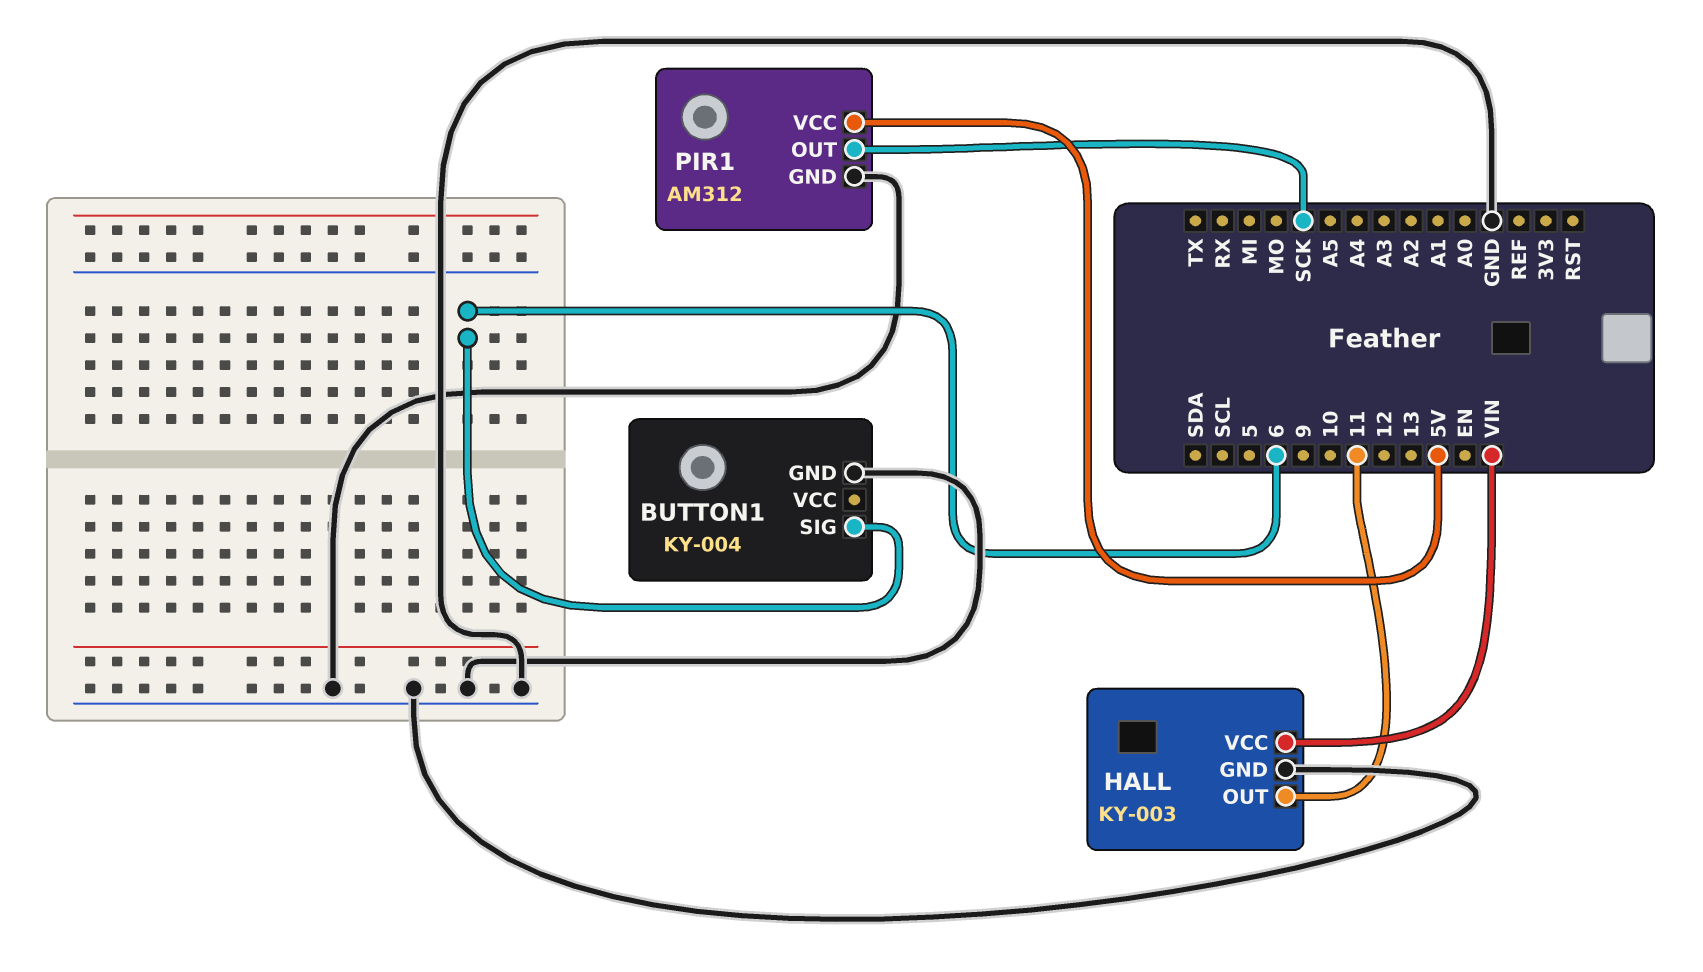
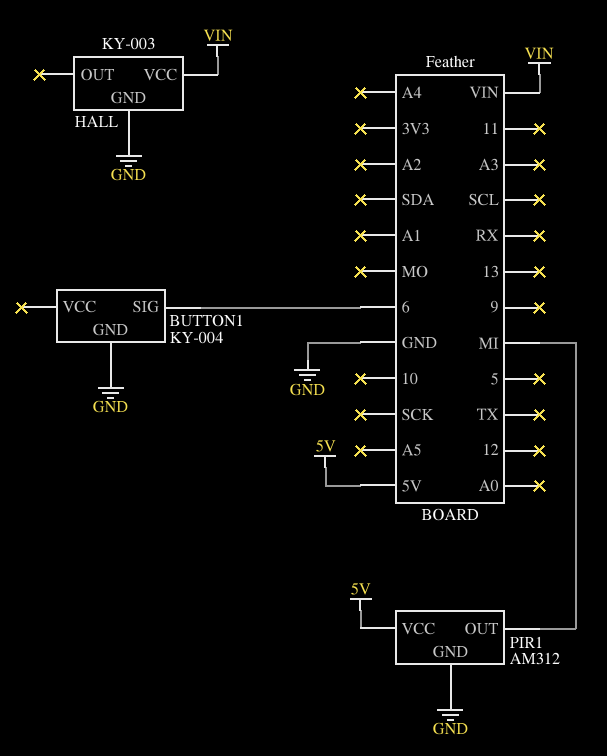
HALL pin OUT: 11 -> none
PIR1 pin OUT: SCK -> MI

